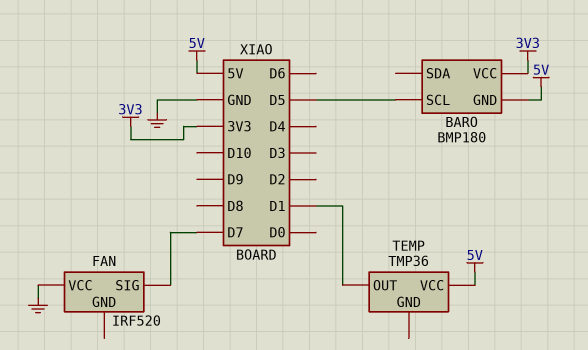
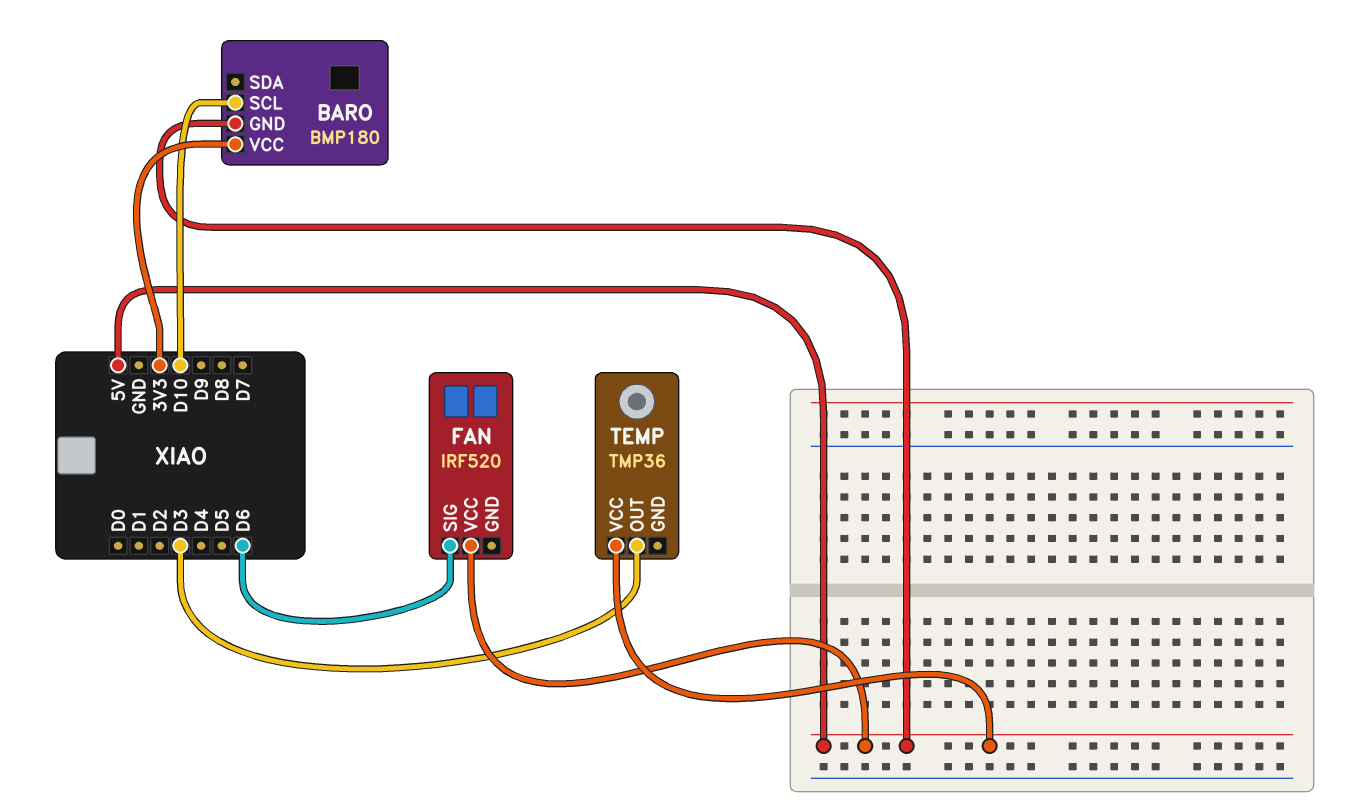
BARO pin SCL: D5 -> D10
FAN pin SIG: D7 -> D6
FAN pin VCC: GND -> 5V
TEMP pin OUT: D1 -> D3

